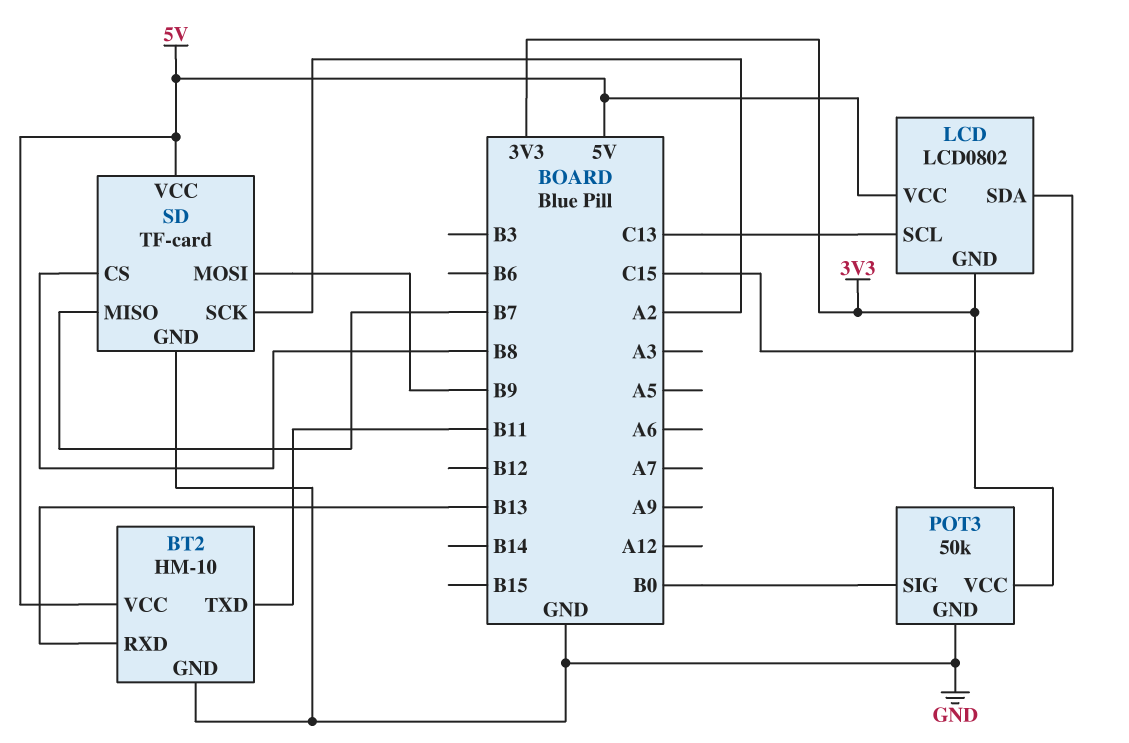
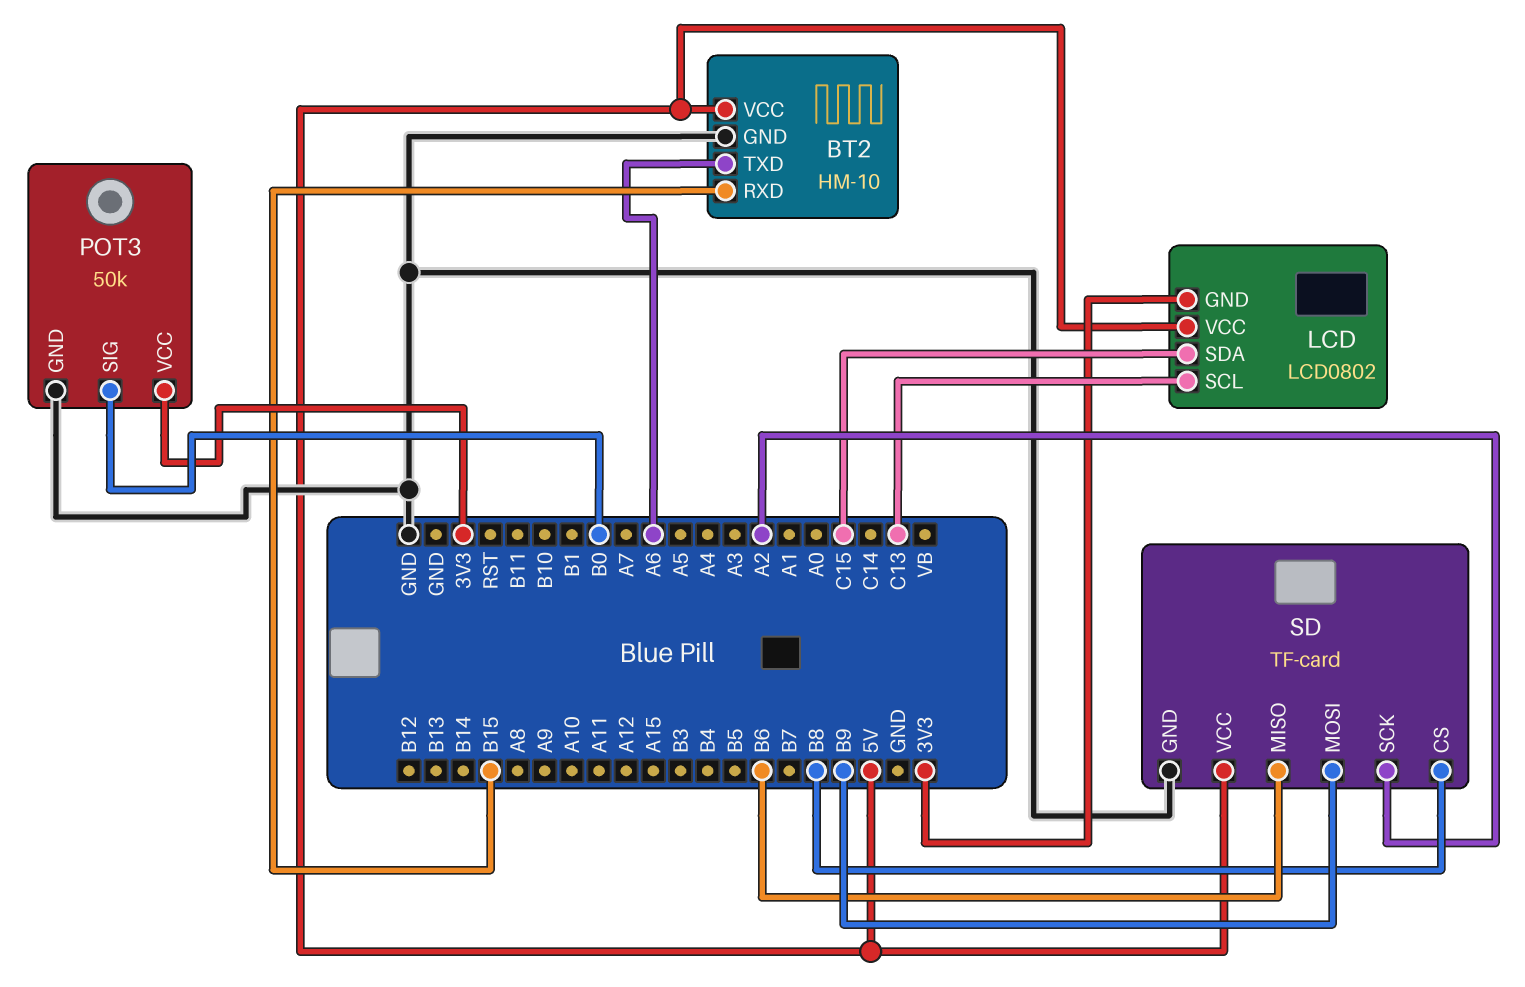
BT2 pin RXD: B13 -> B15
BT2 pin TXD: B11 -> A6
SD pin MISO: B7 -> B6

